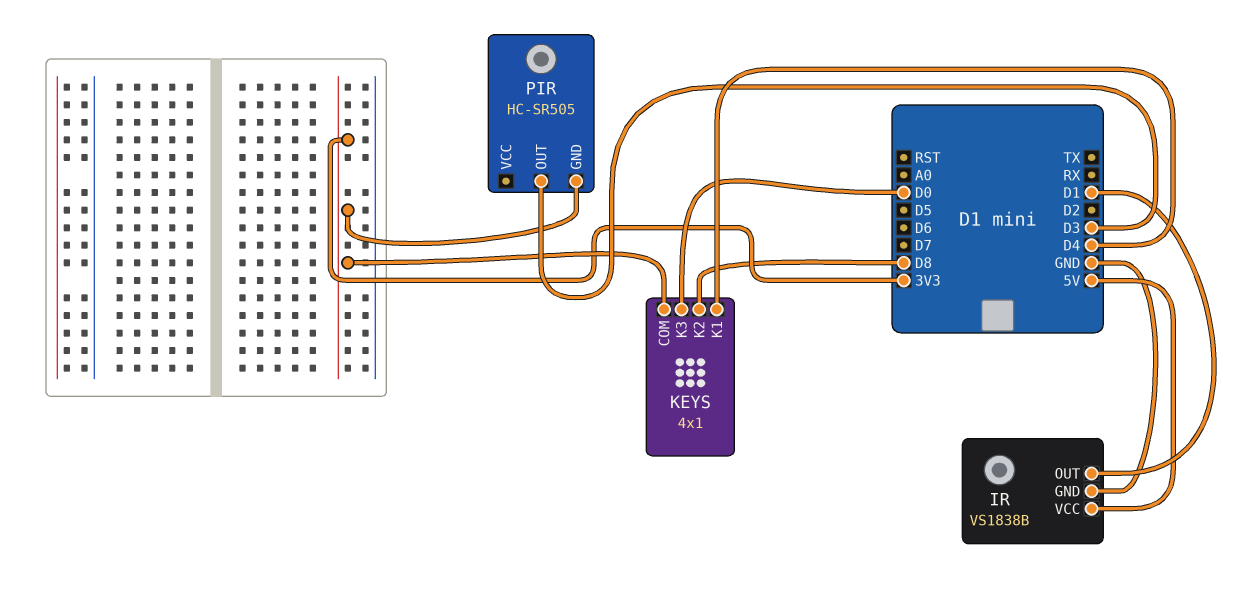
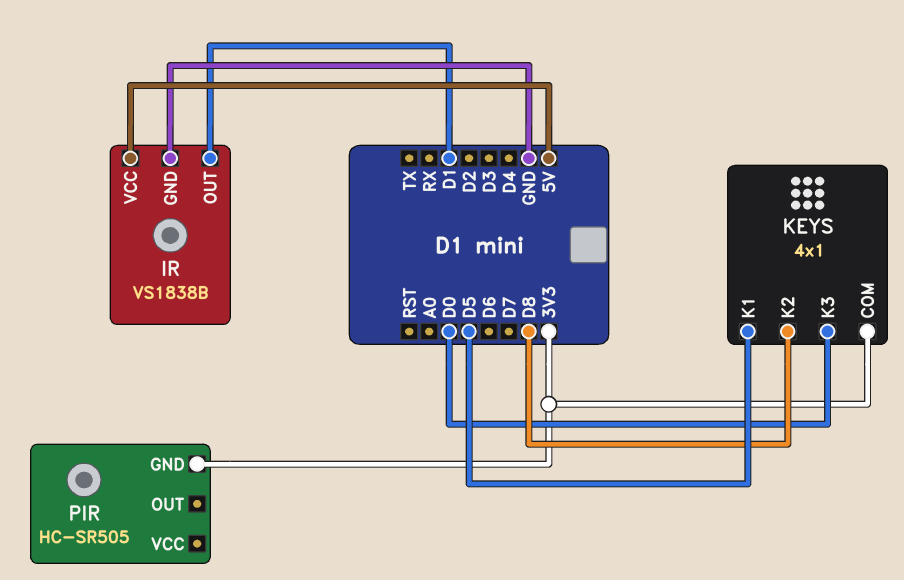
KEYS pin K1: D4 -> D5
PIR pin OUT: D3 -> none

